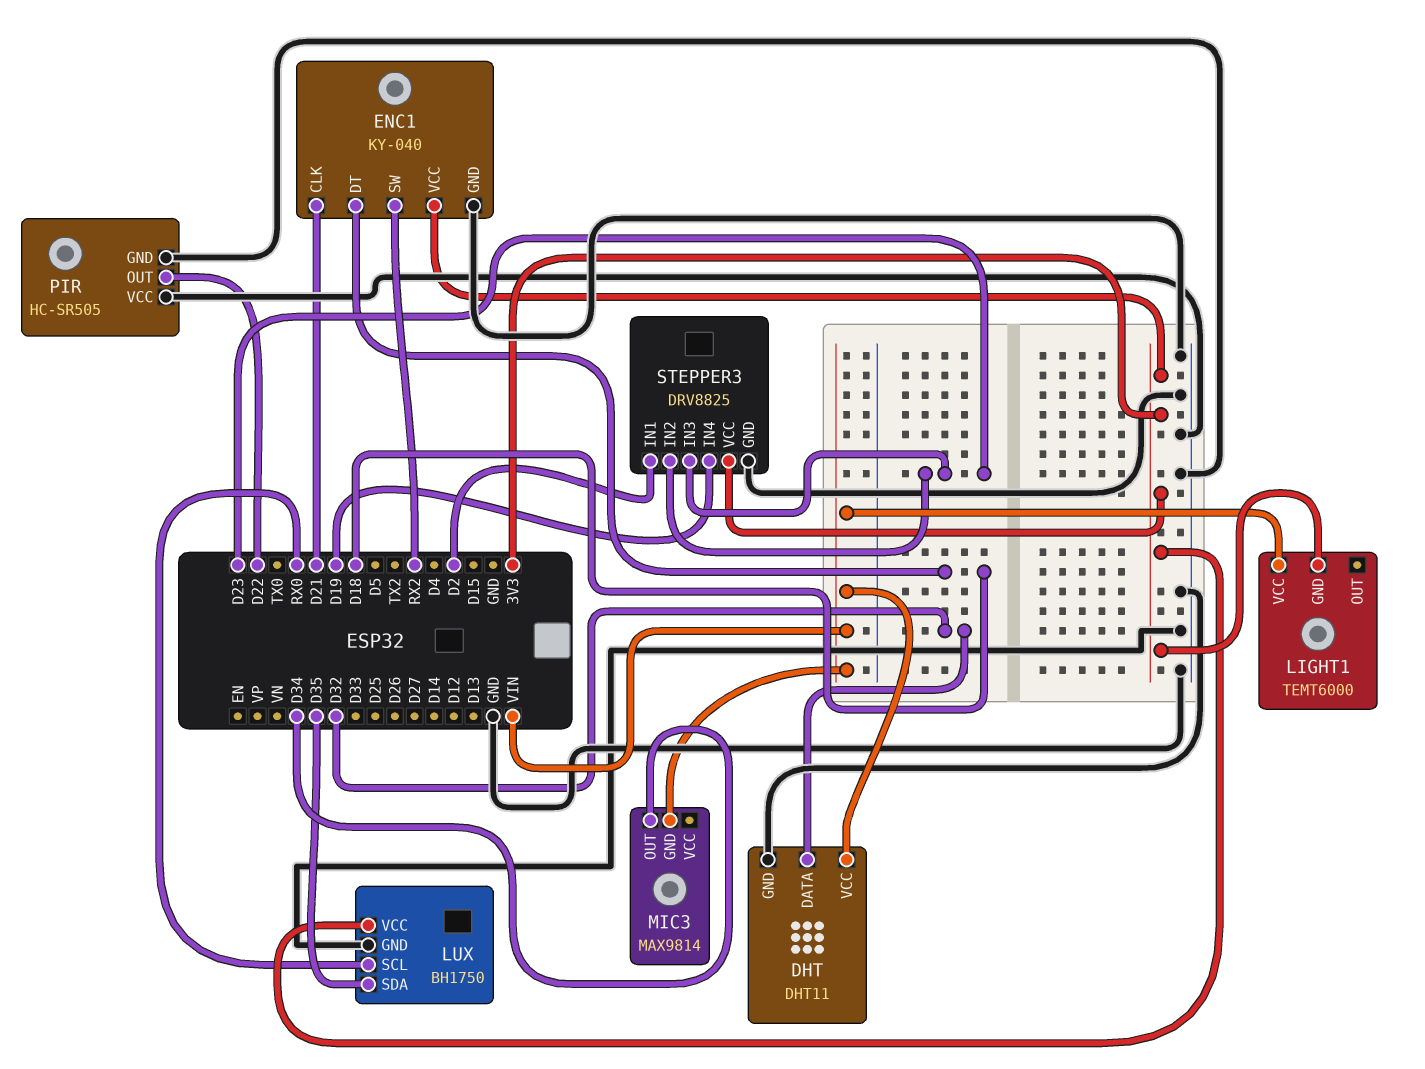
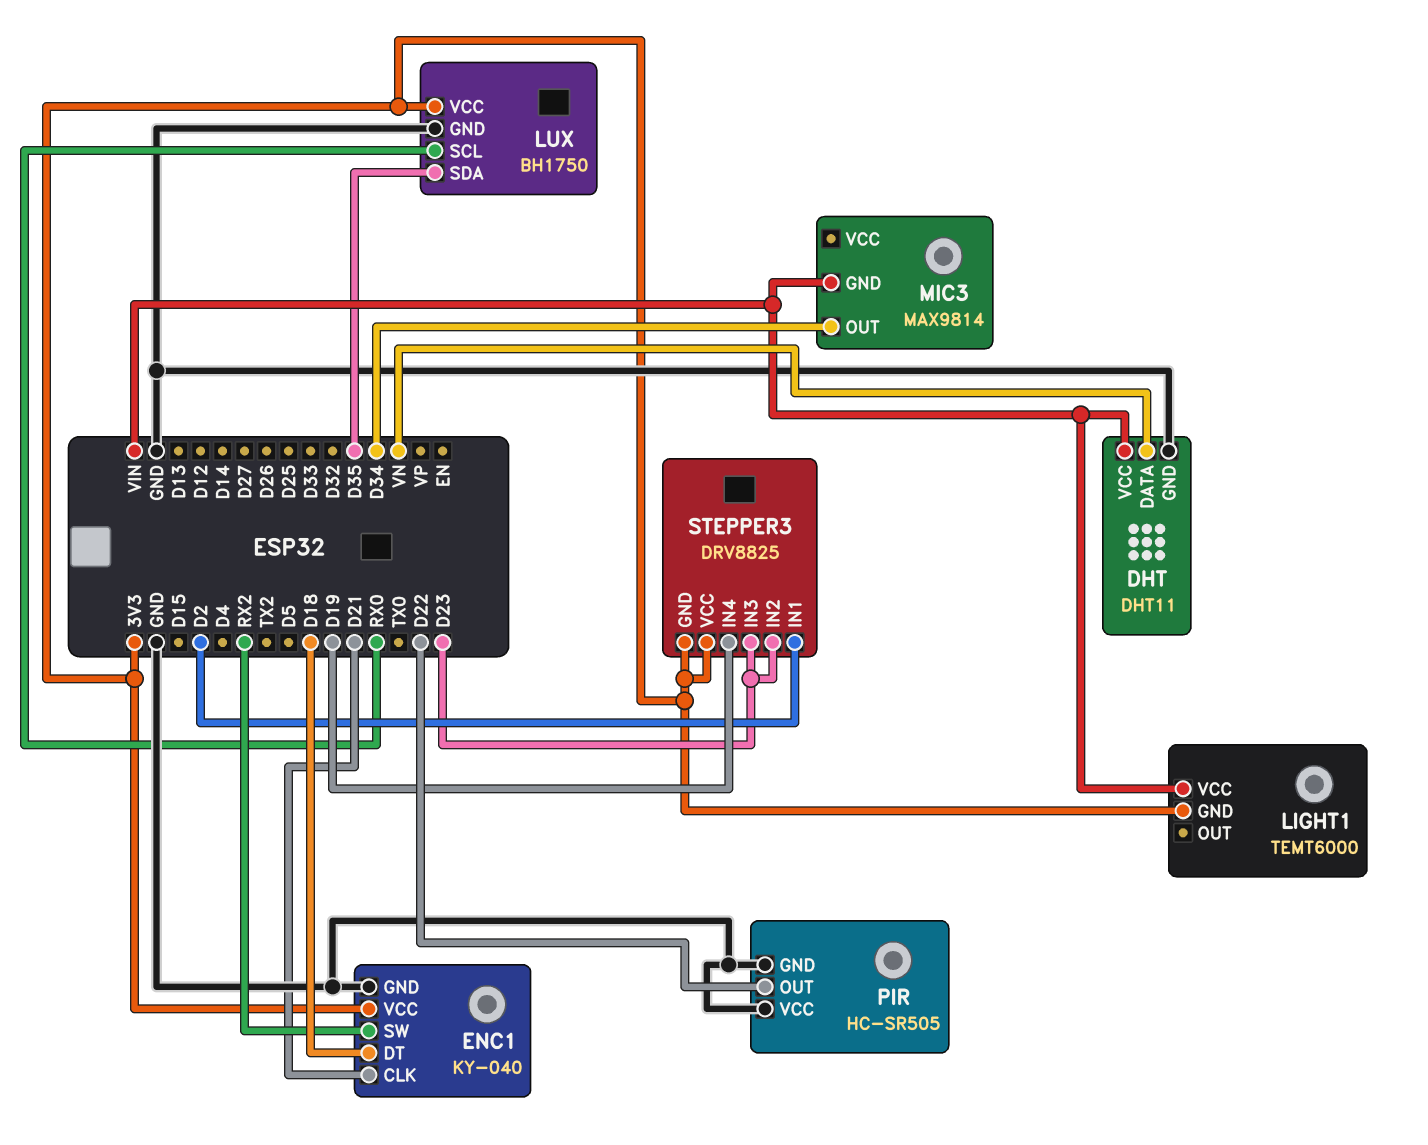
DHT pin DATA: D32 -> VN
STEPPER3 pin GND: GND -> 3V3

